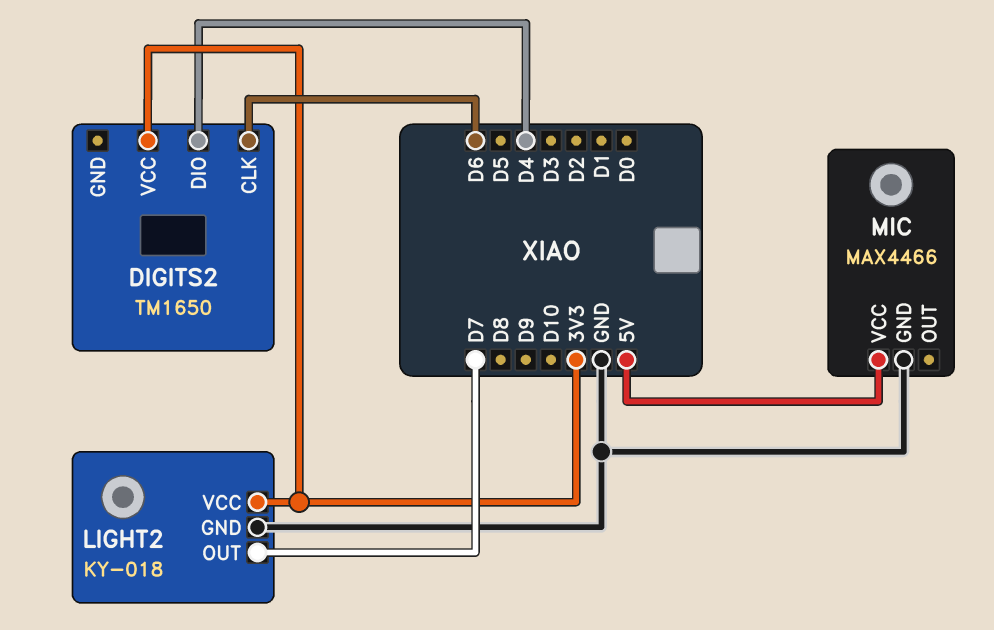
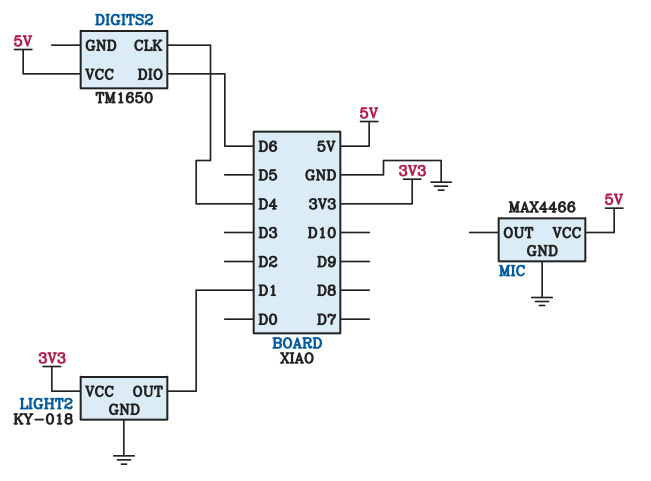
DIGITS2 pin CLK: D6 -> D4
DIGITS2 pin DIO: D4 -> D6
DIGITS2 pin VCC: 3V3 -> 5V
LIGHT2 pin OUT: D7 -> D1

